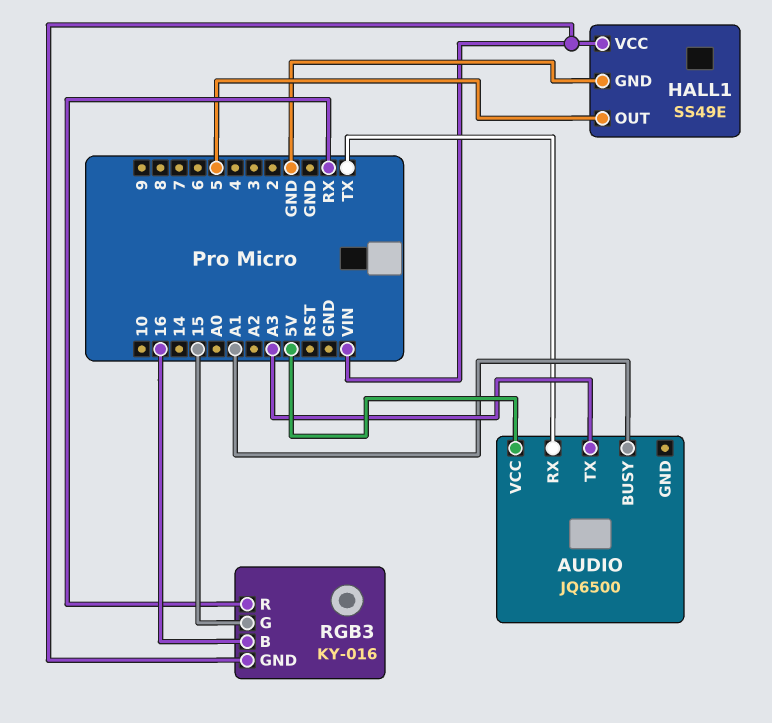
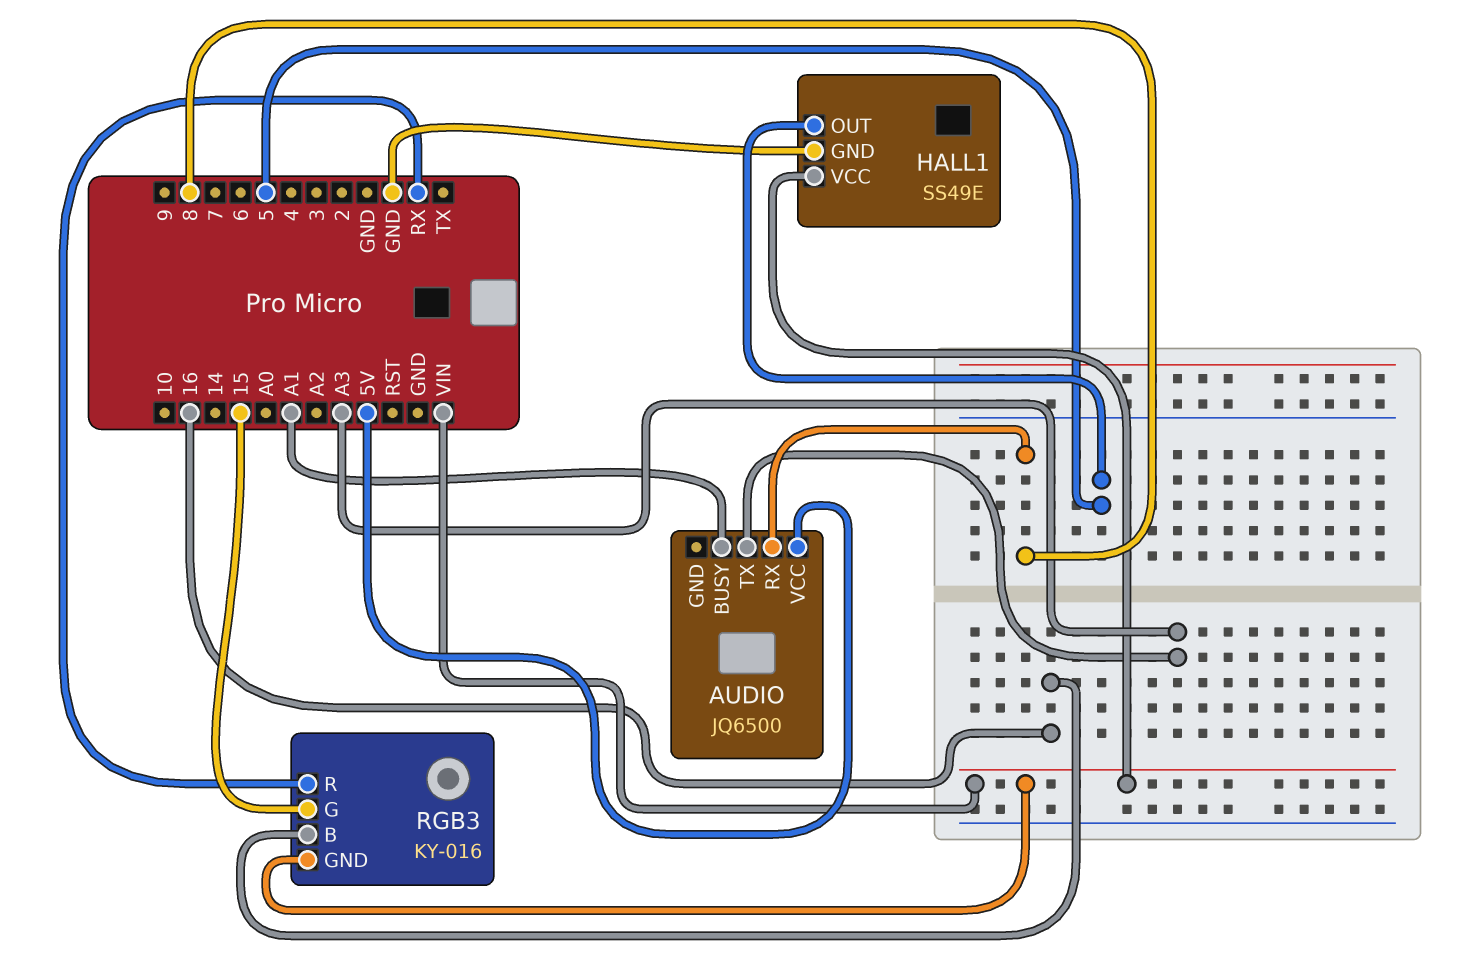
AUDIO pin RX: TX -> 8

